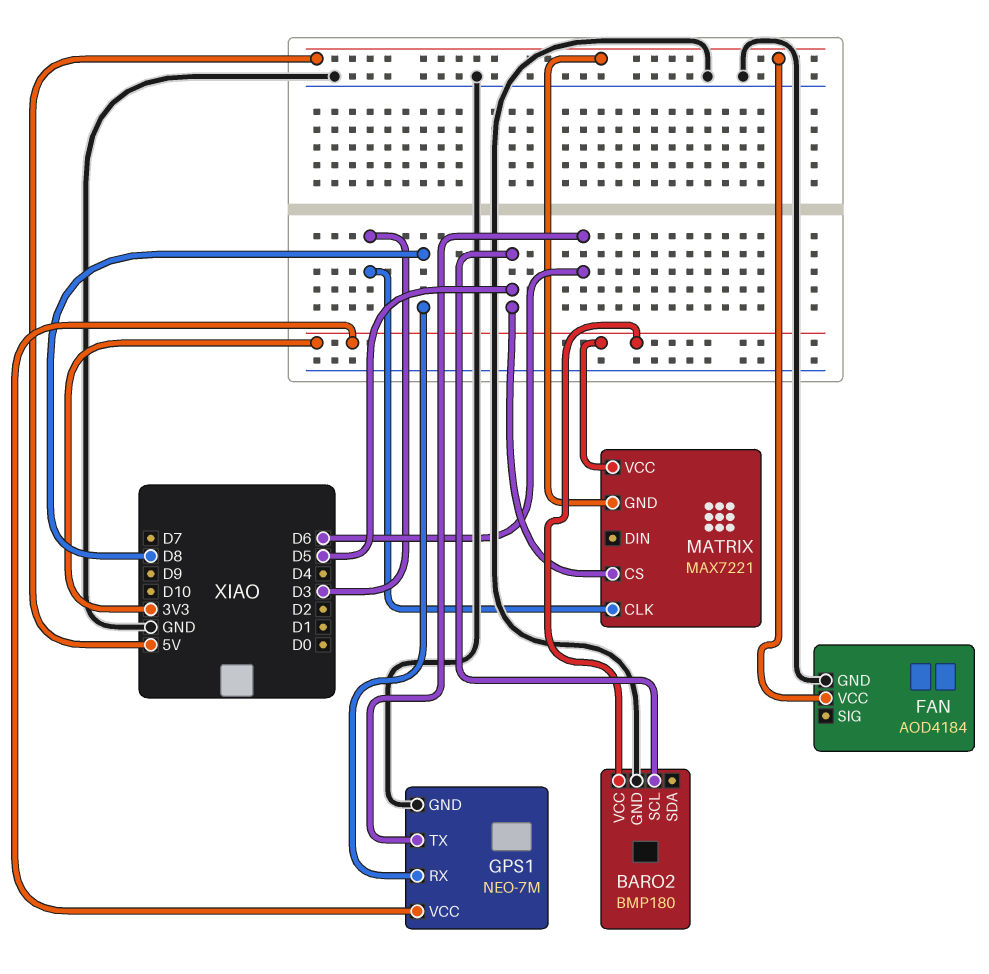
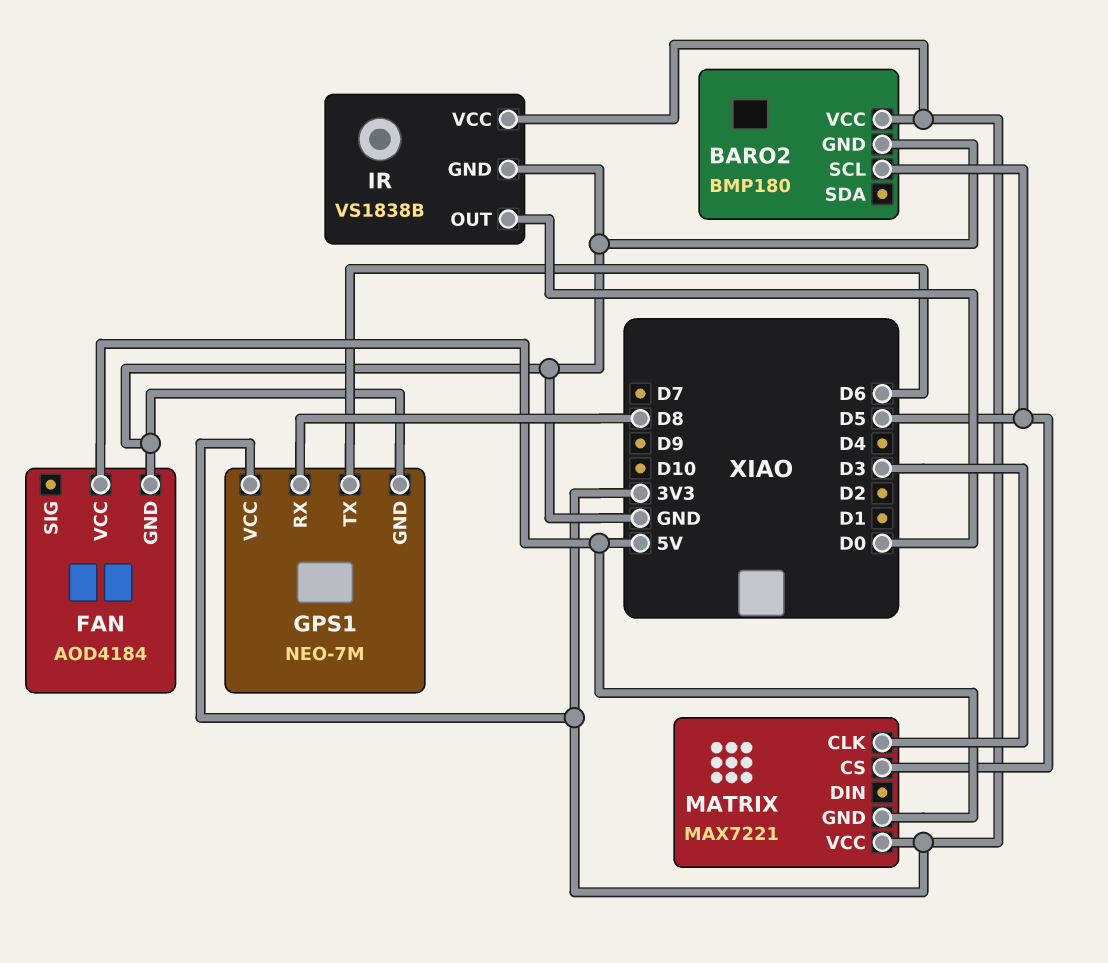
IR: none -> VS1838B
IR pin GND: none -> GND
IR pin OUT: none -> D0
IR pin VCC: none -> 3V3

